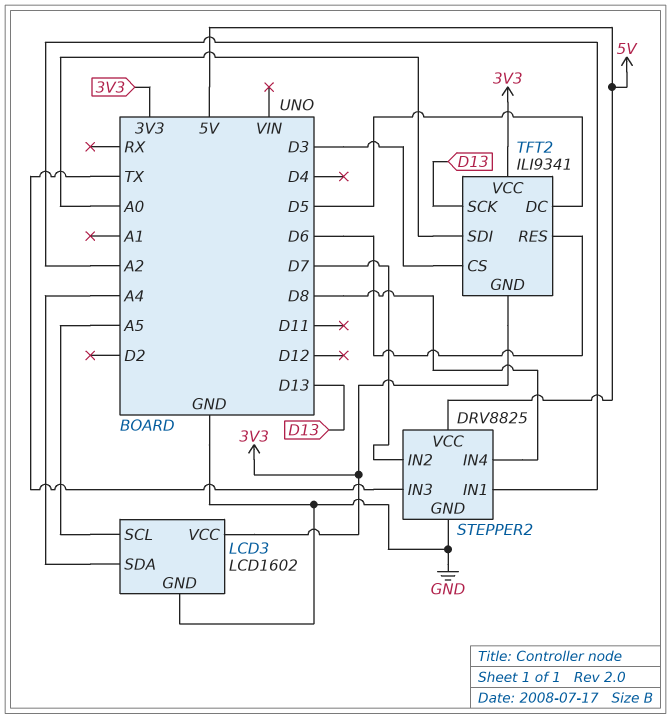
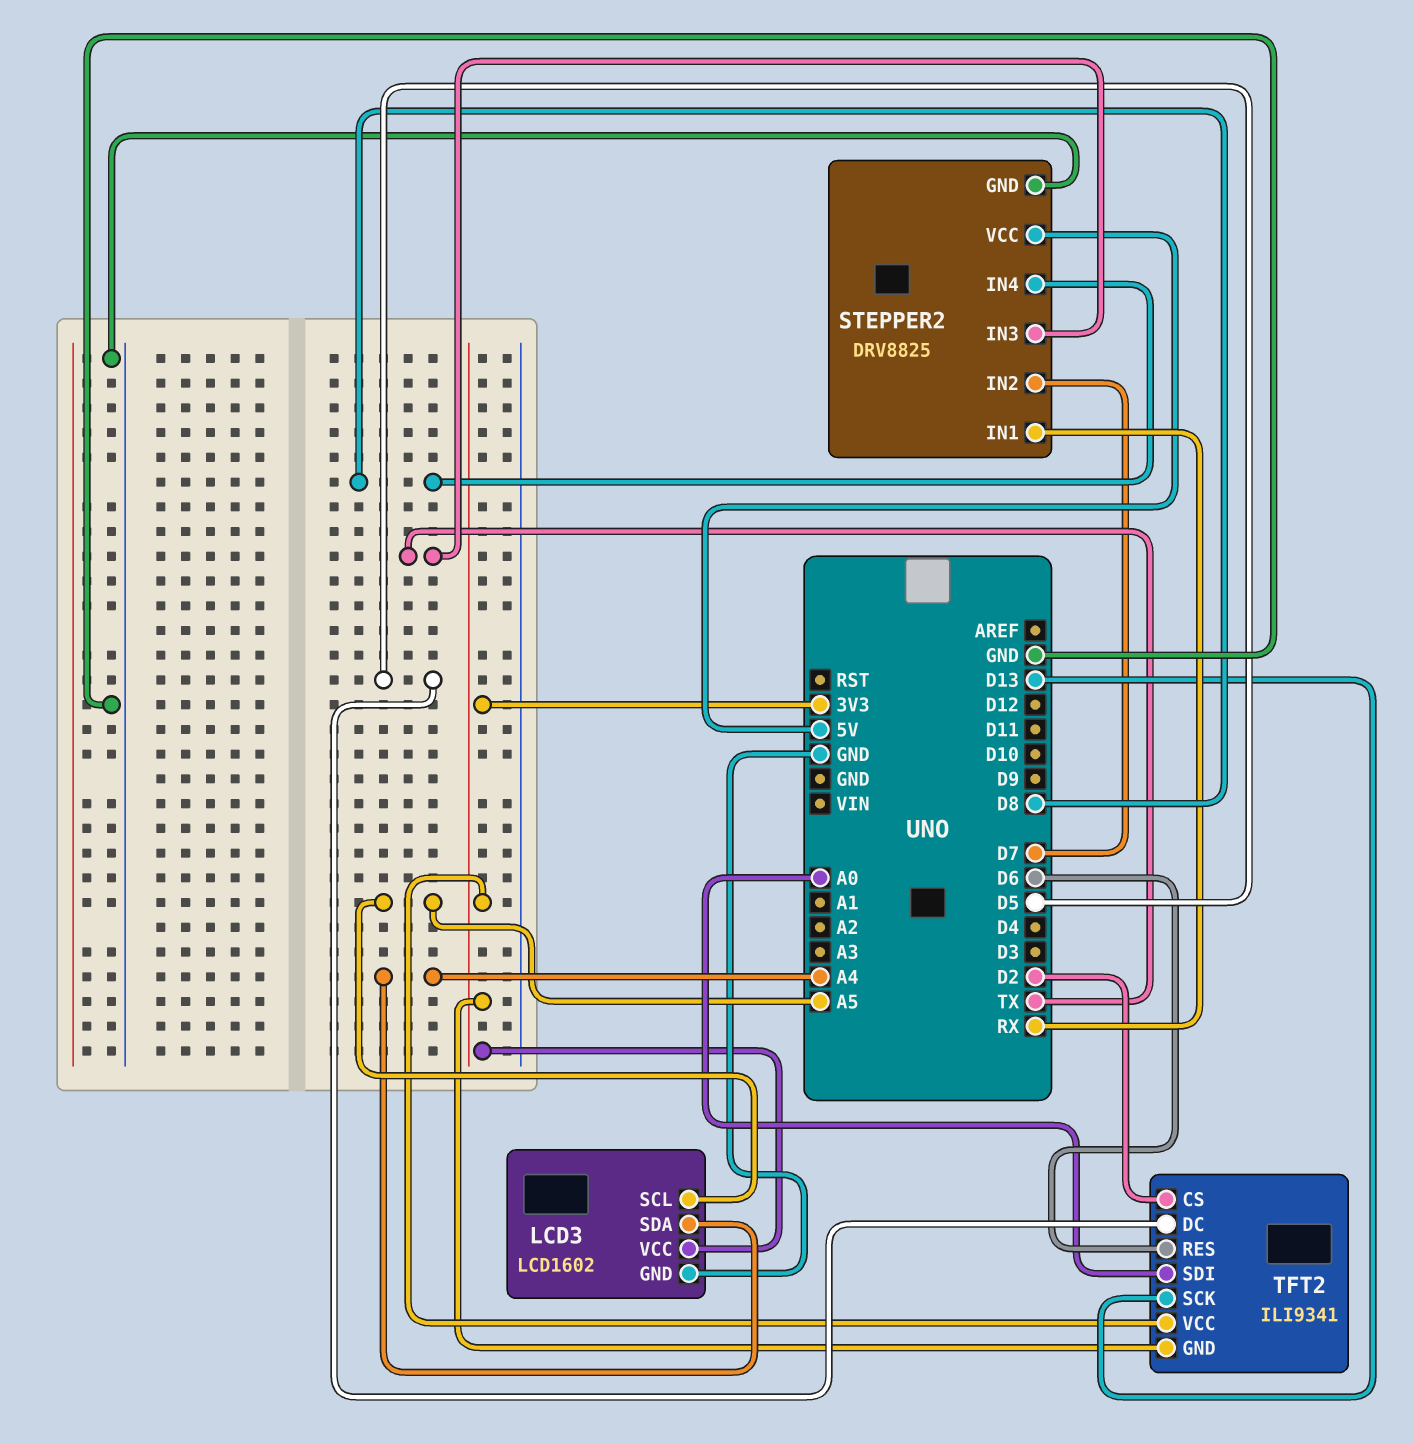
STEPPER2 pin IN1: A2 -> RX
TFT2 pin CS: D3 -> D2

